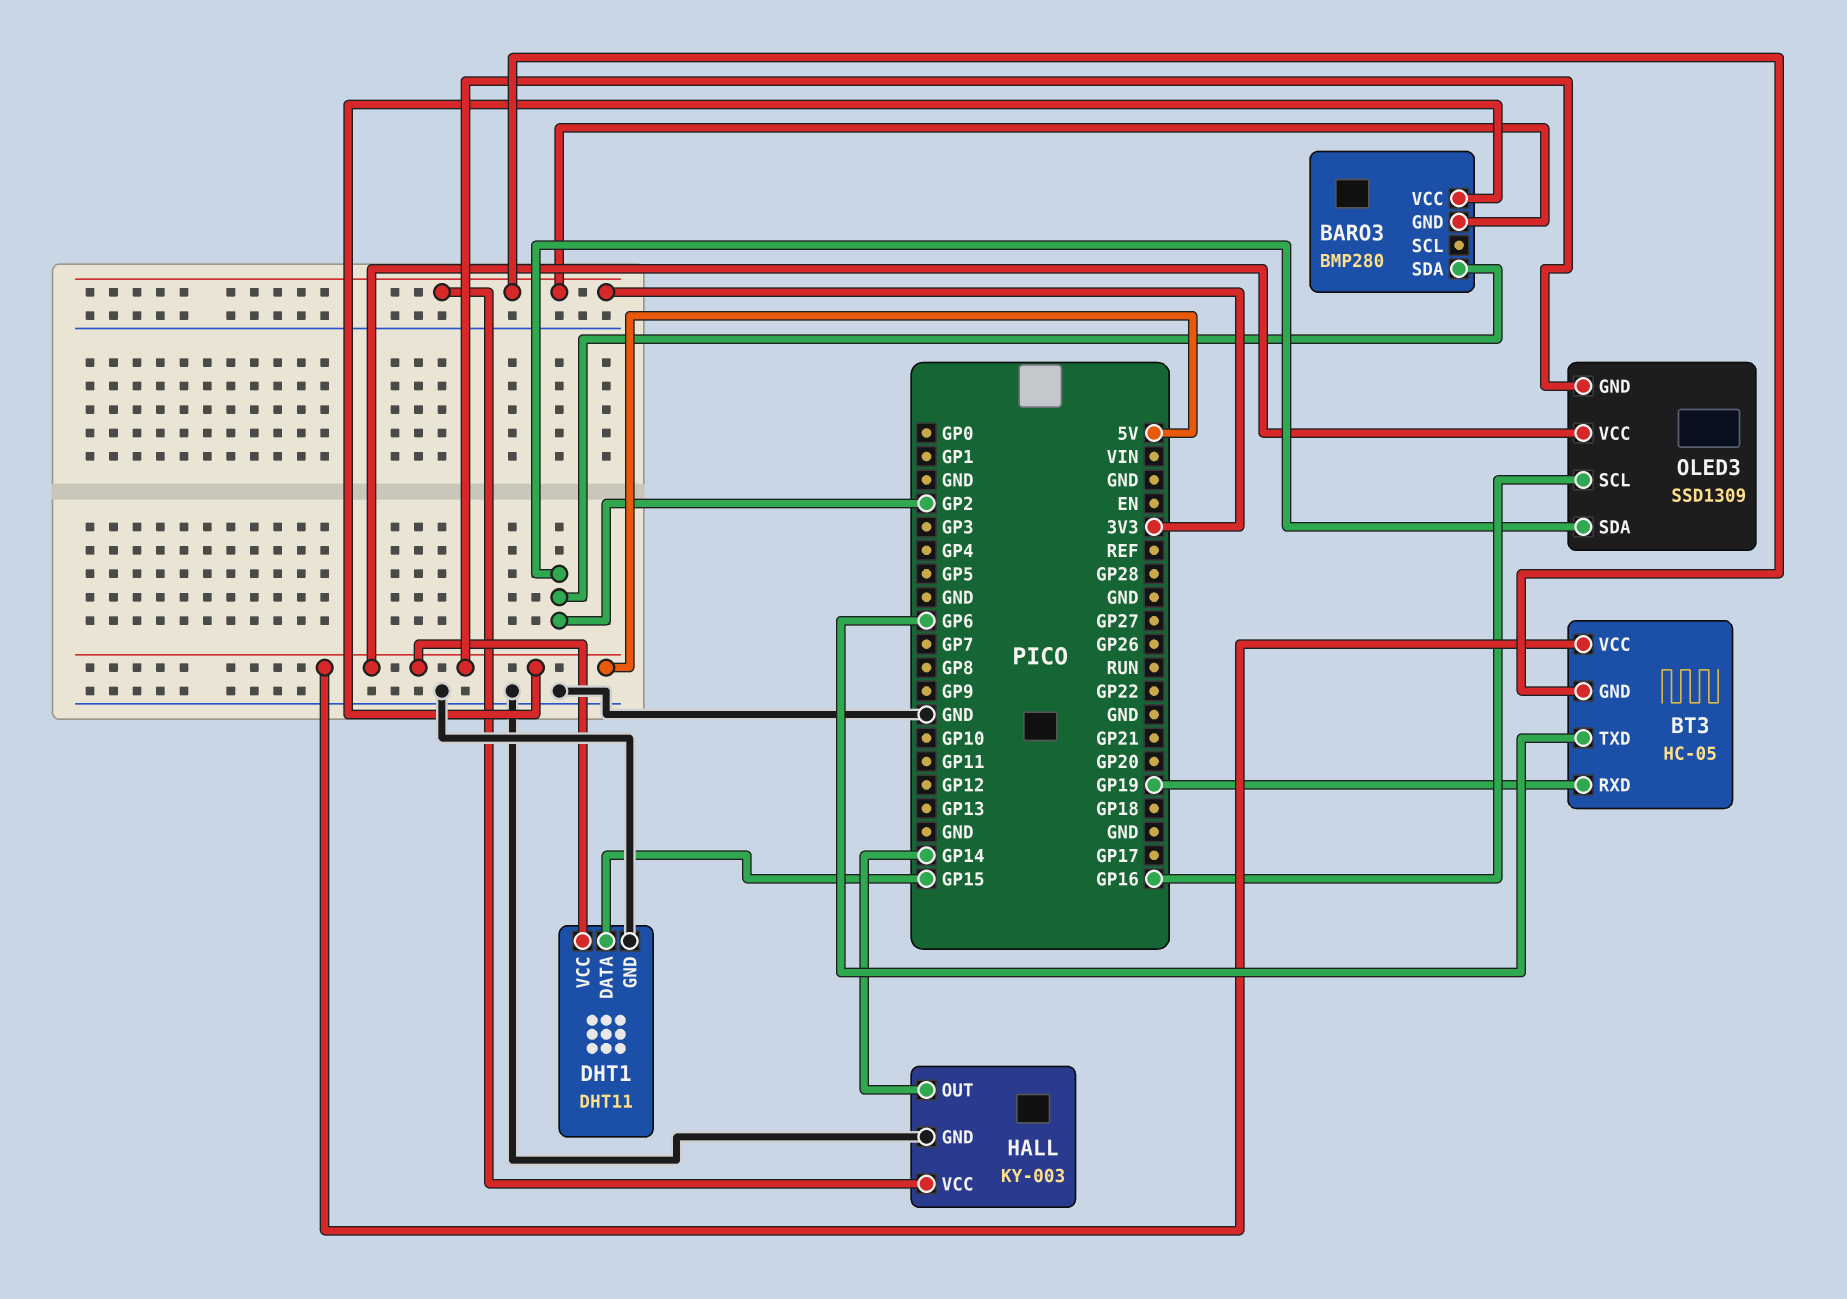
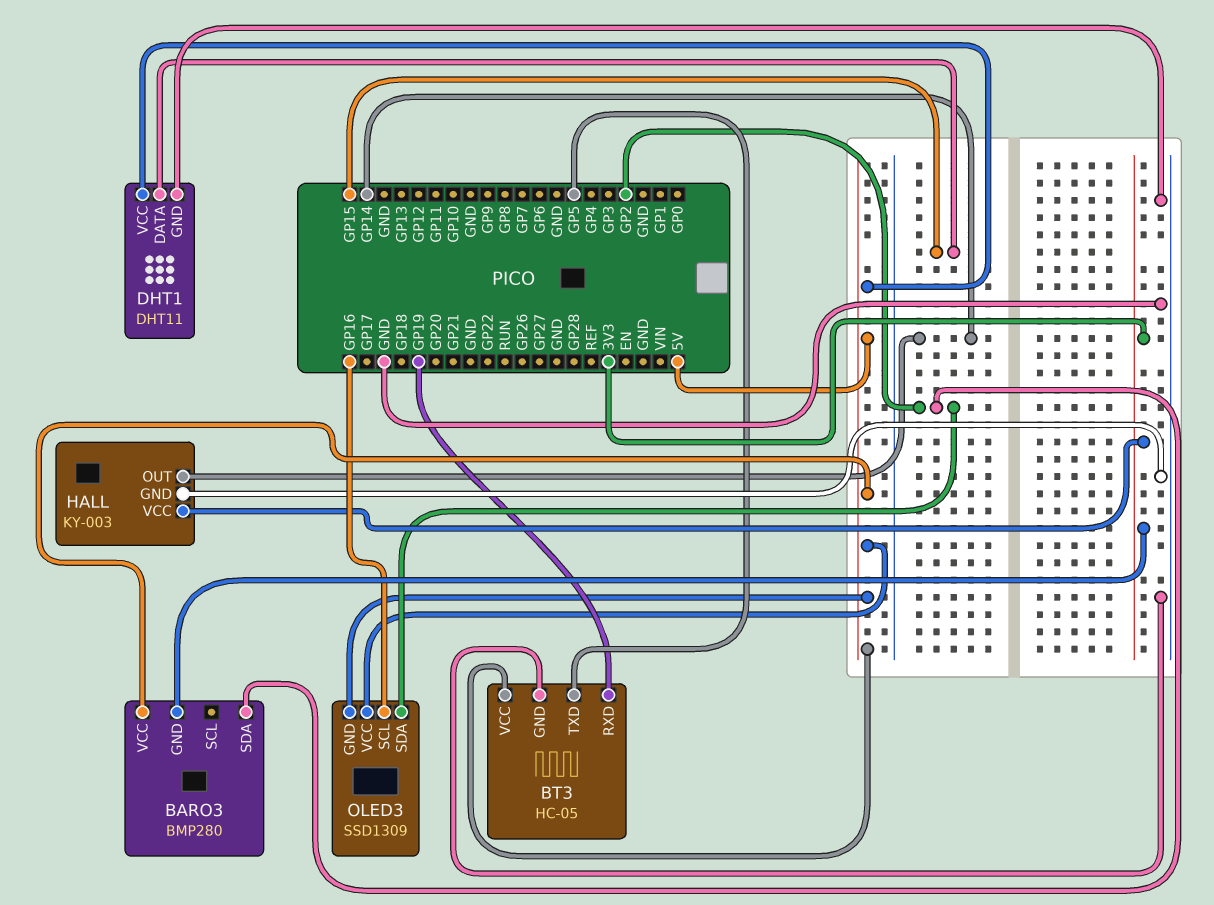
BT3 pin GND: 3V3 -> GND
BT3 pin TXD: GP6 -> GP5

